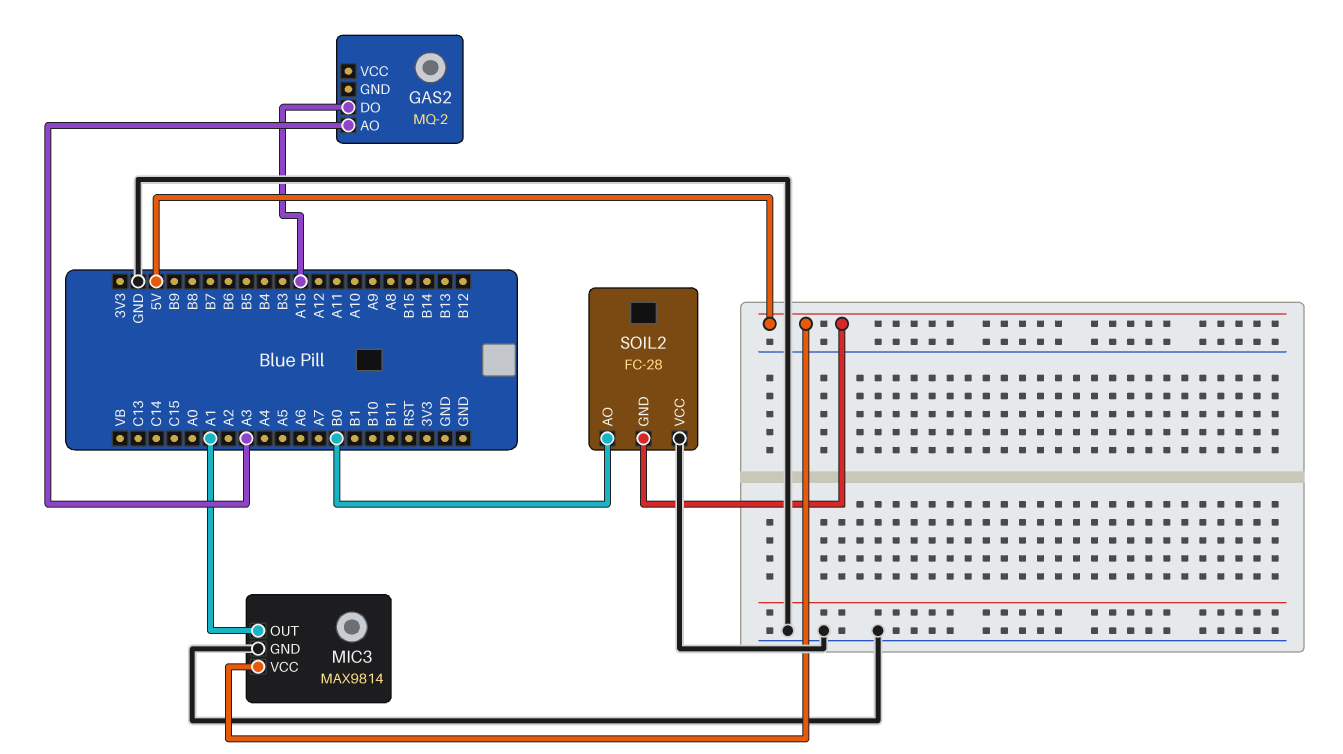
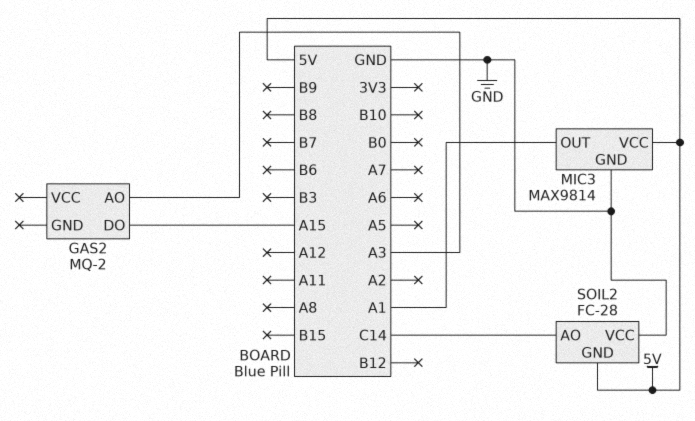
SOIL2 pin AO: B0 -> C14

